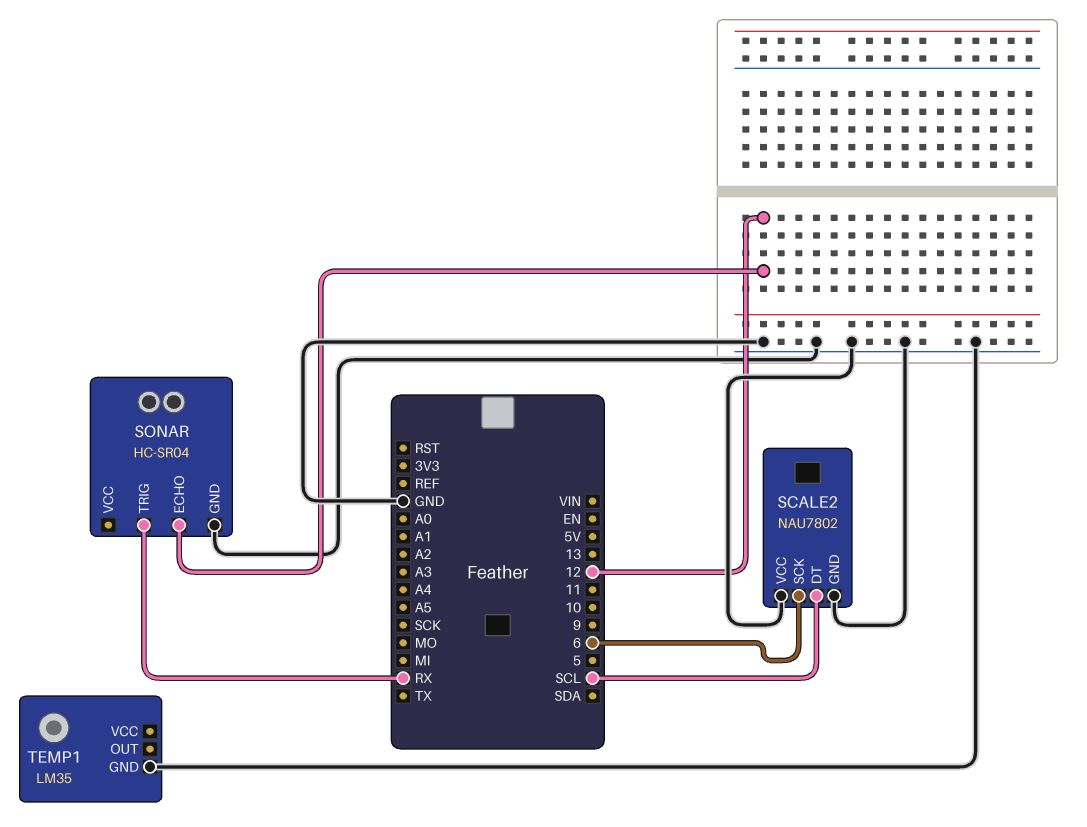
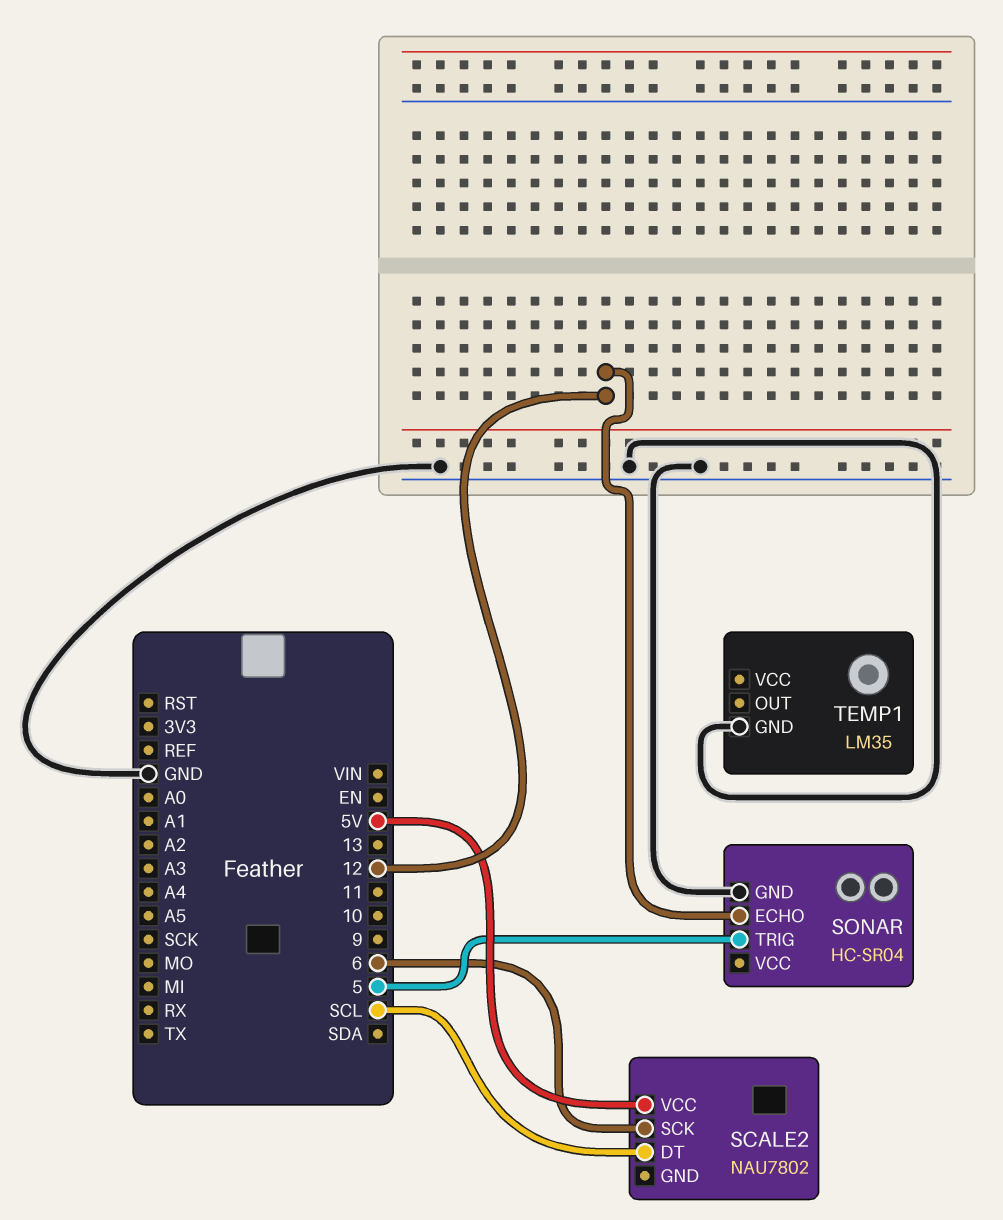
SCALE2 pin GND: GND -> none
SCALE2 pin VCC: GND -> 5V
SONAR pin TRIG: RX -> 5

